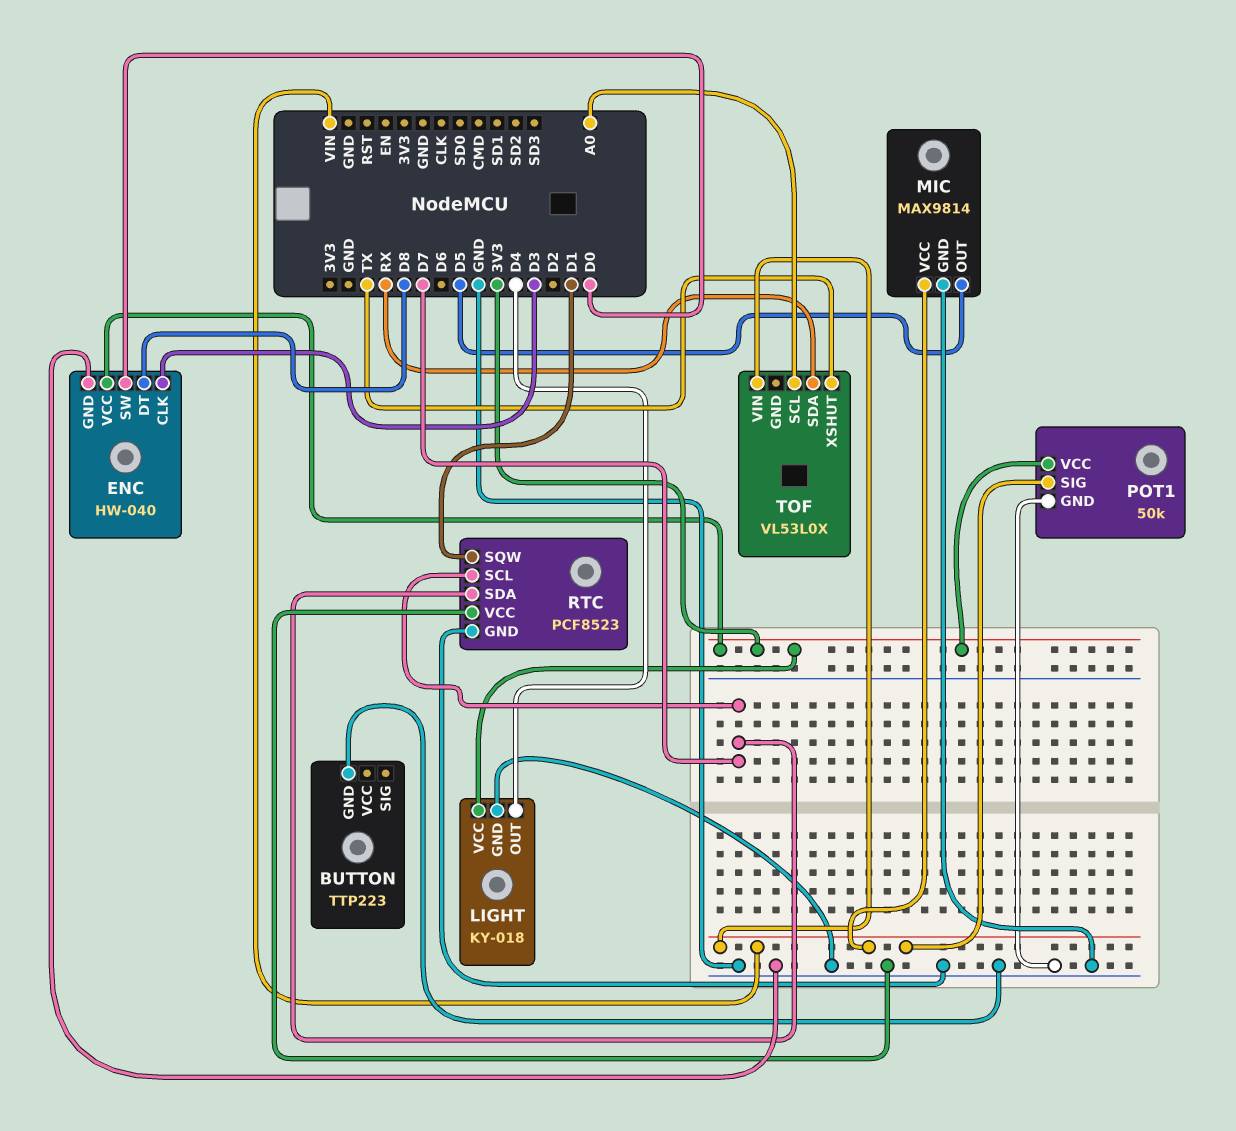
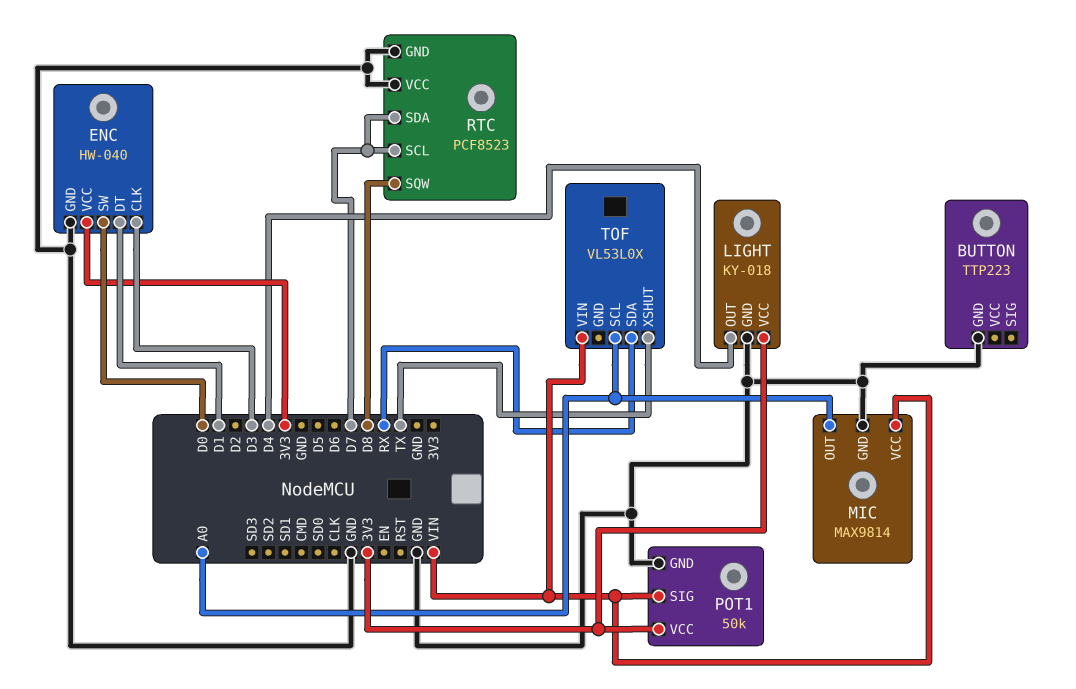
ENC pin DT: D8 -> D1
MIC pin OUT: D5 -> A0
RTC pin SQW: D1 -> D8

